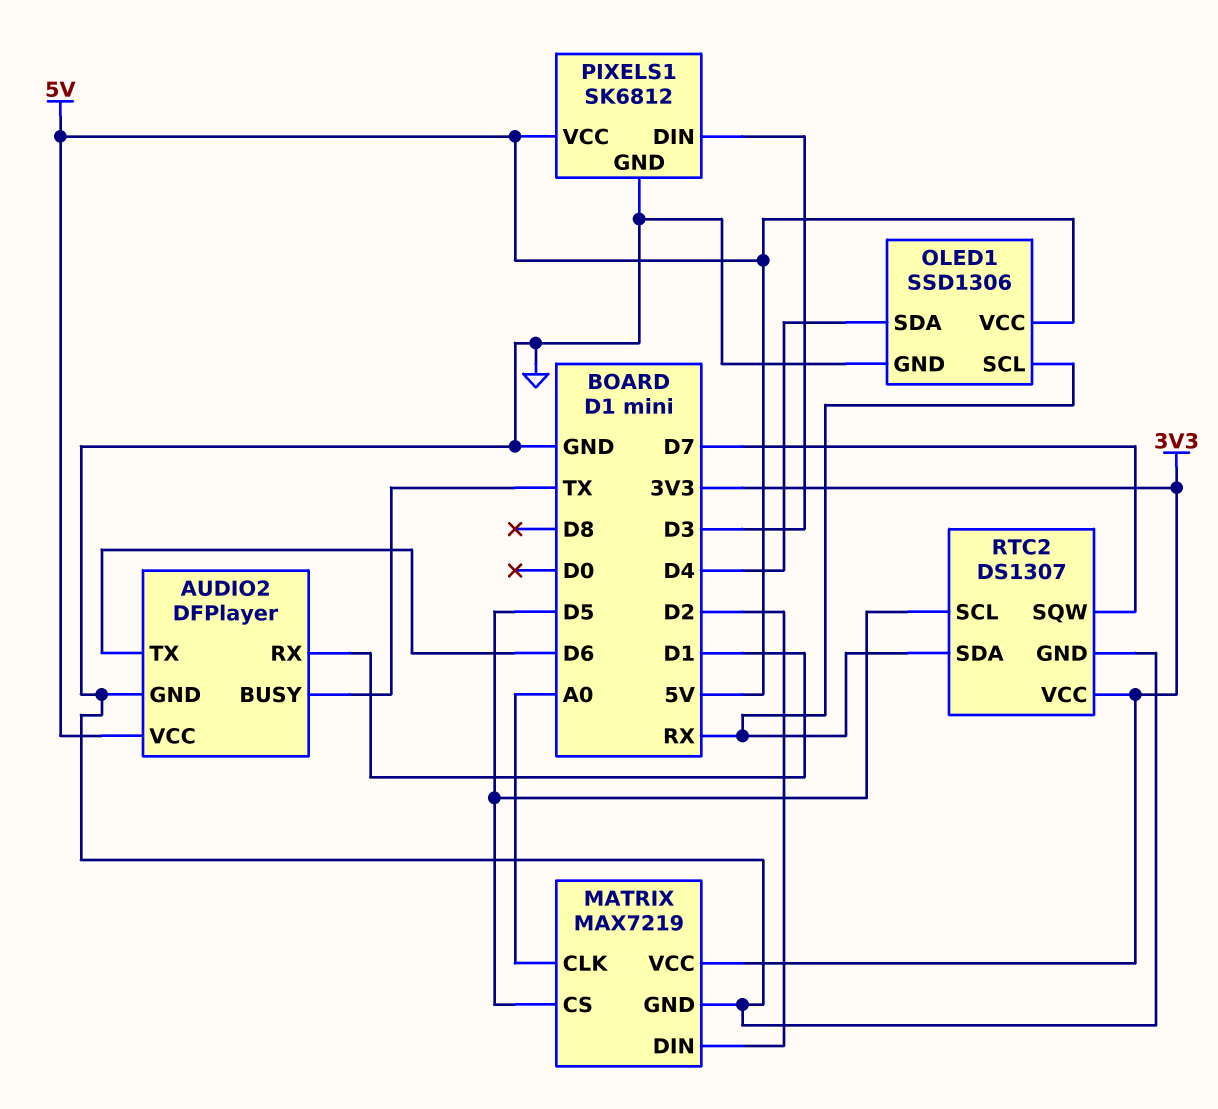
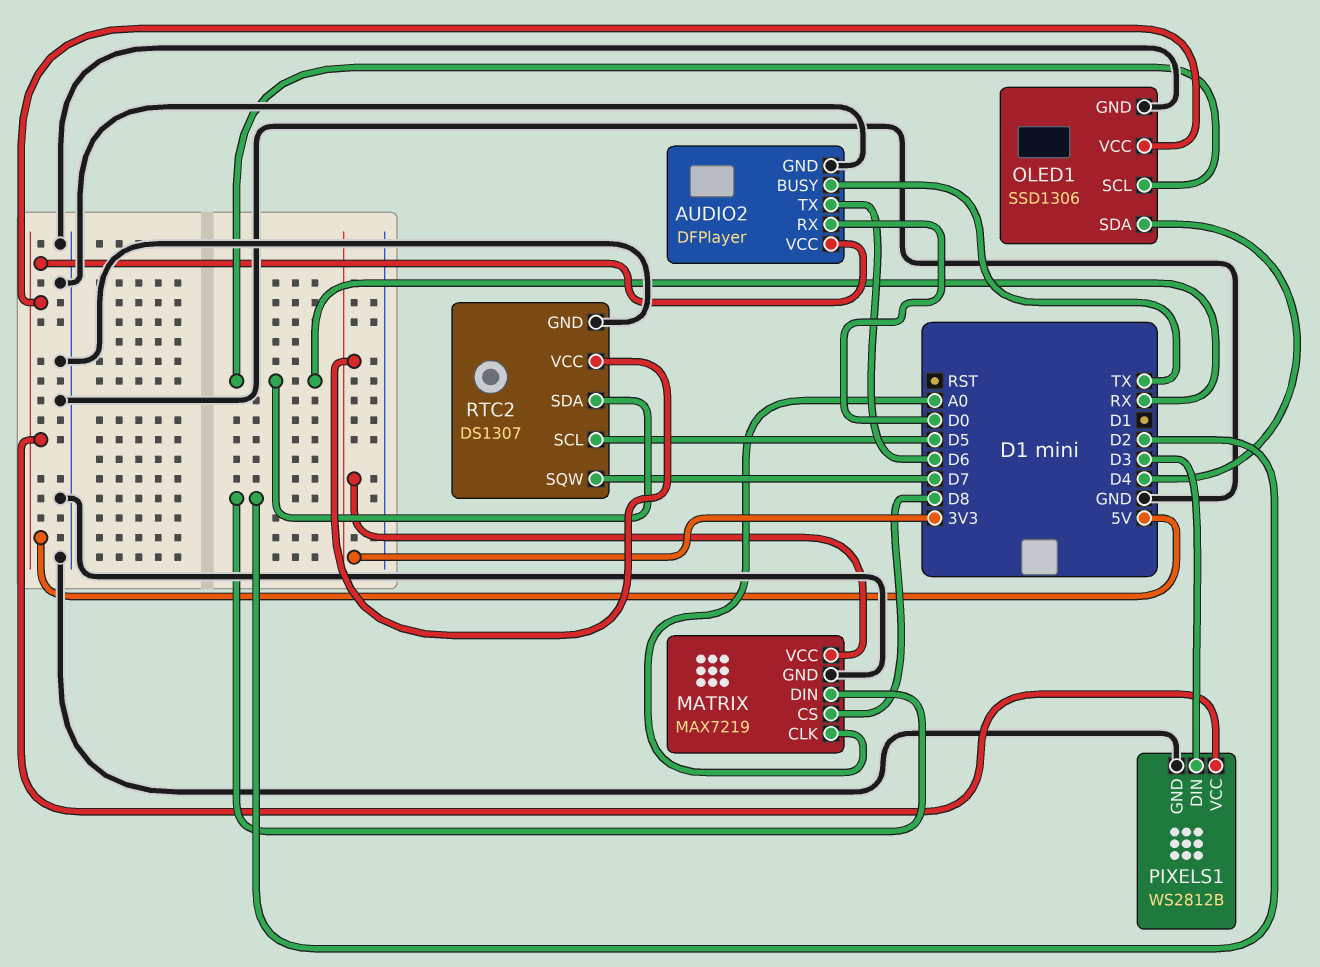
AUDIO2 pin RX: D1 -> D0
MATRIX pin CS: D5 -> D8
PIXELS1: SK6812 -> WS2812B

